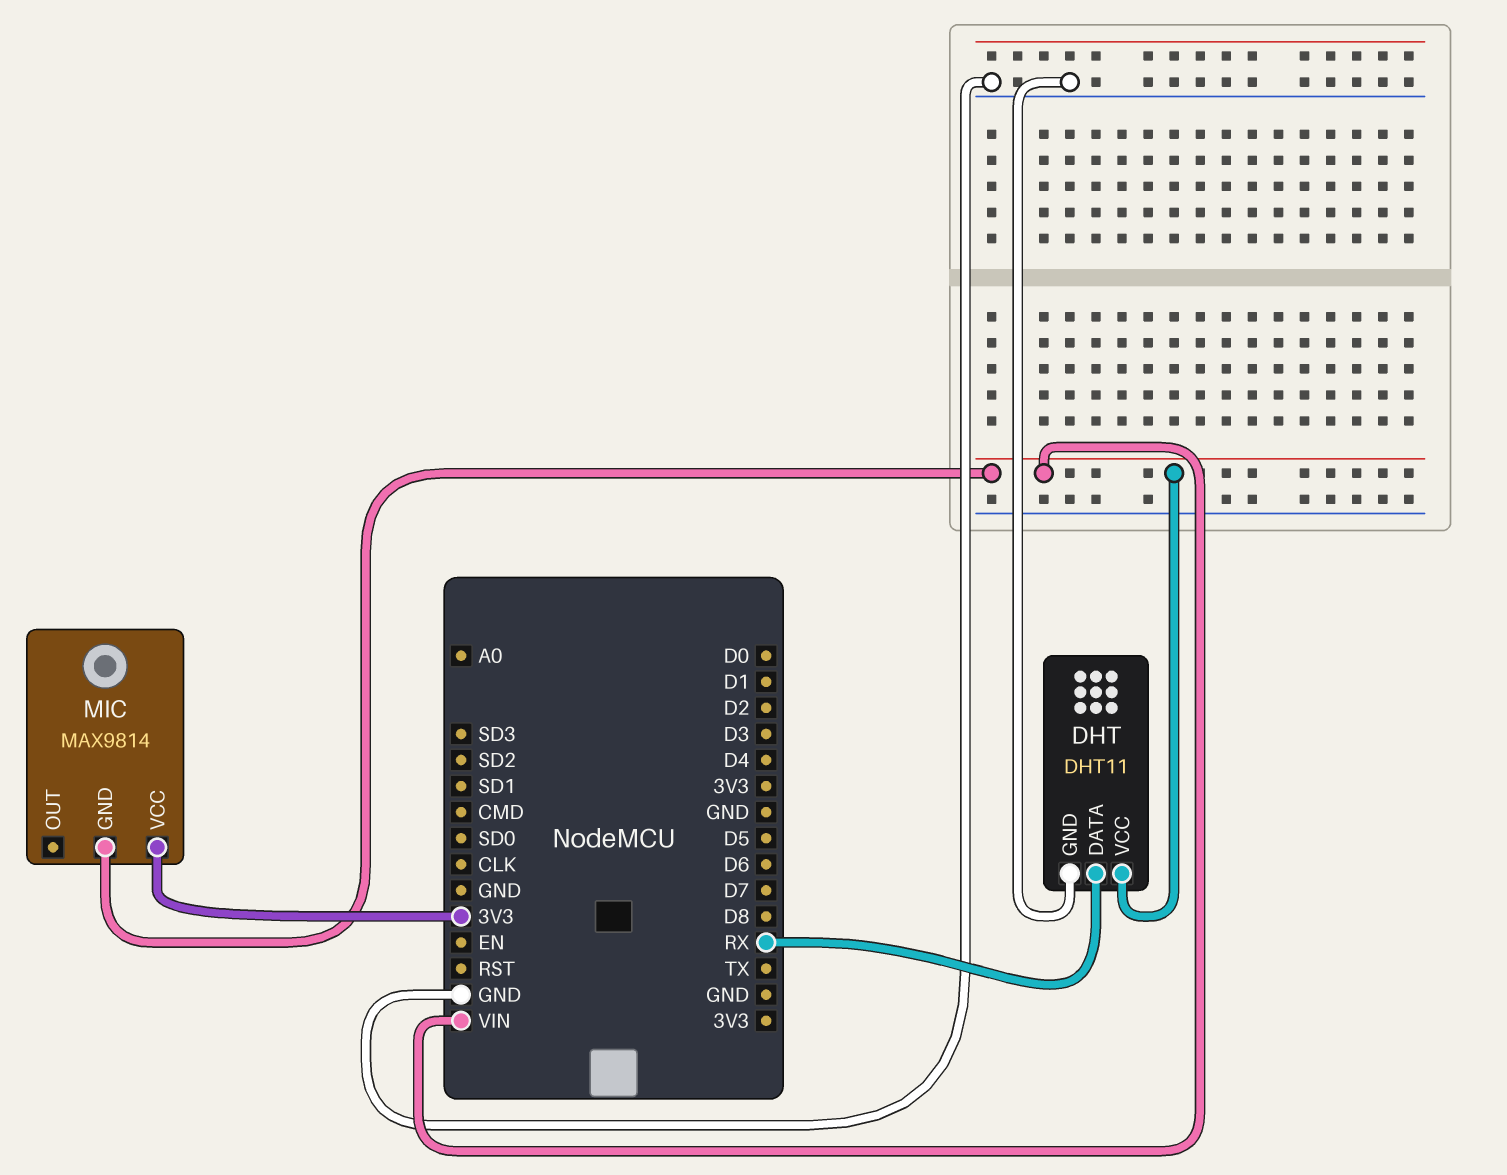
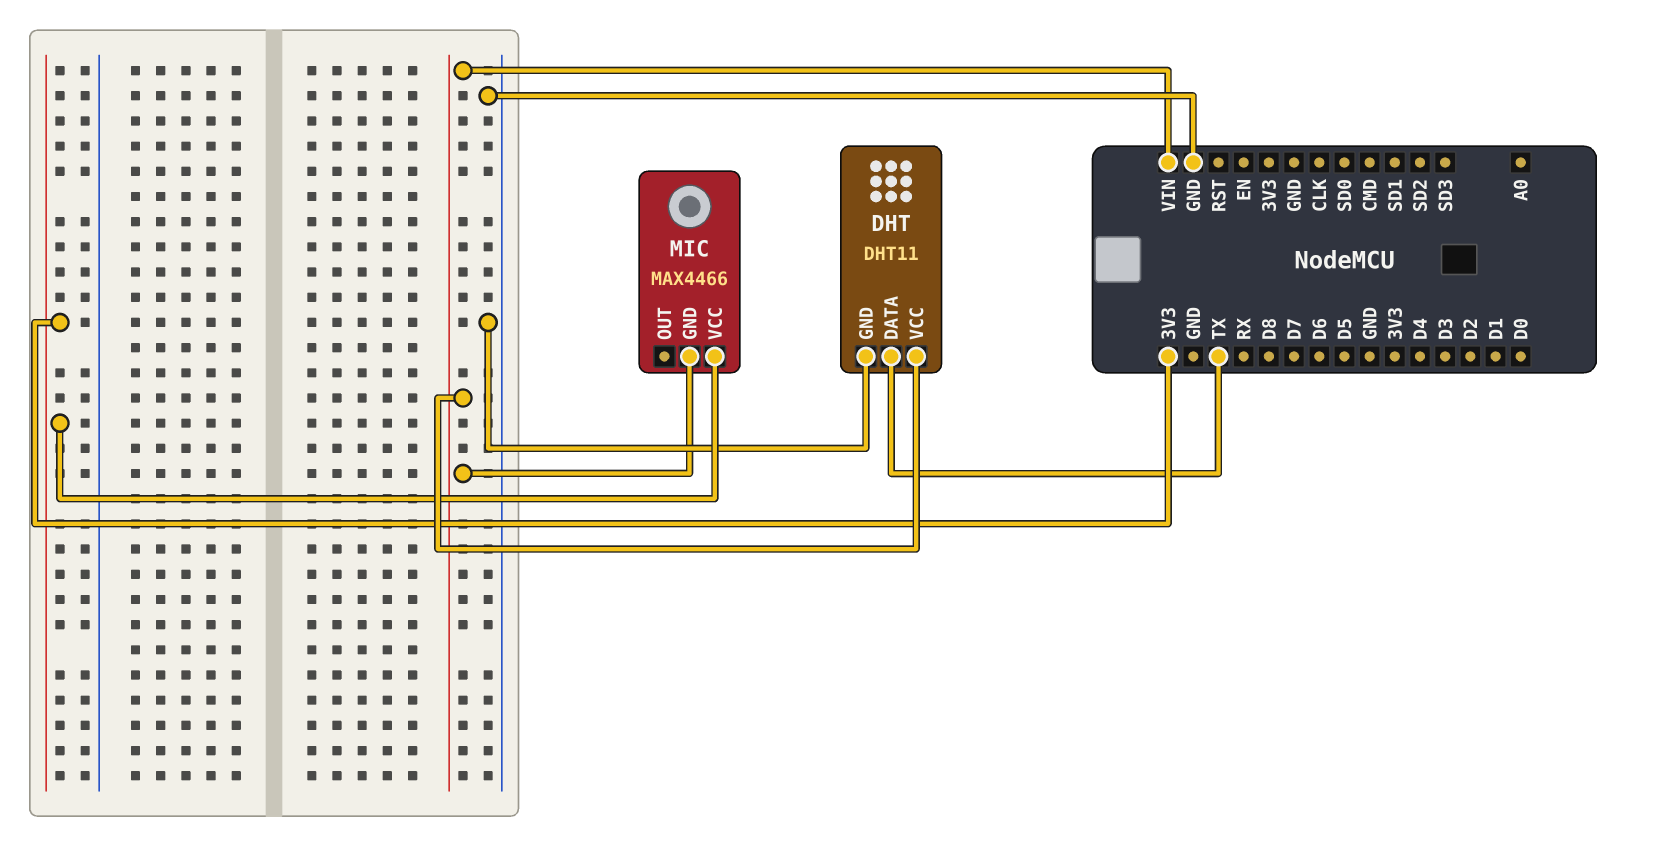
DHT pin DATA: RX -> TX
MIC: MAX9814 -> MAX4466

